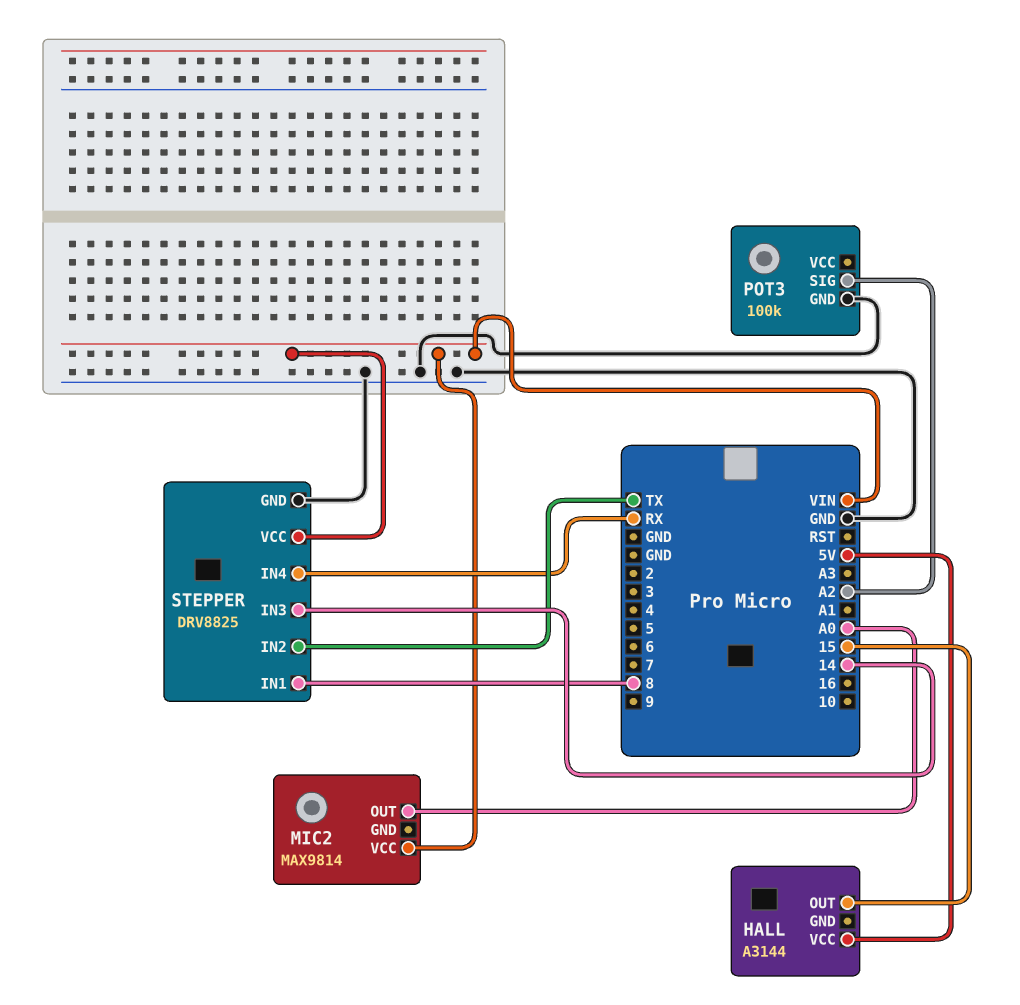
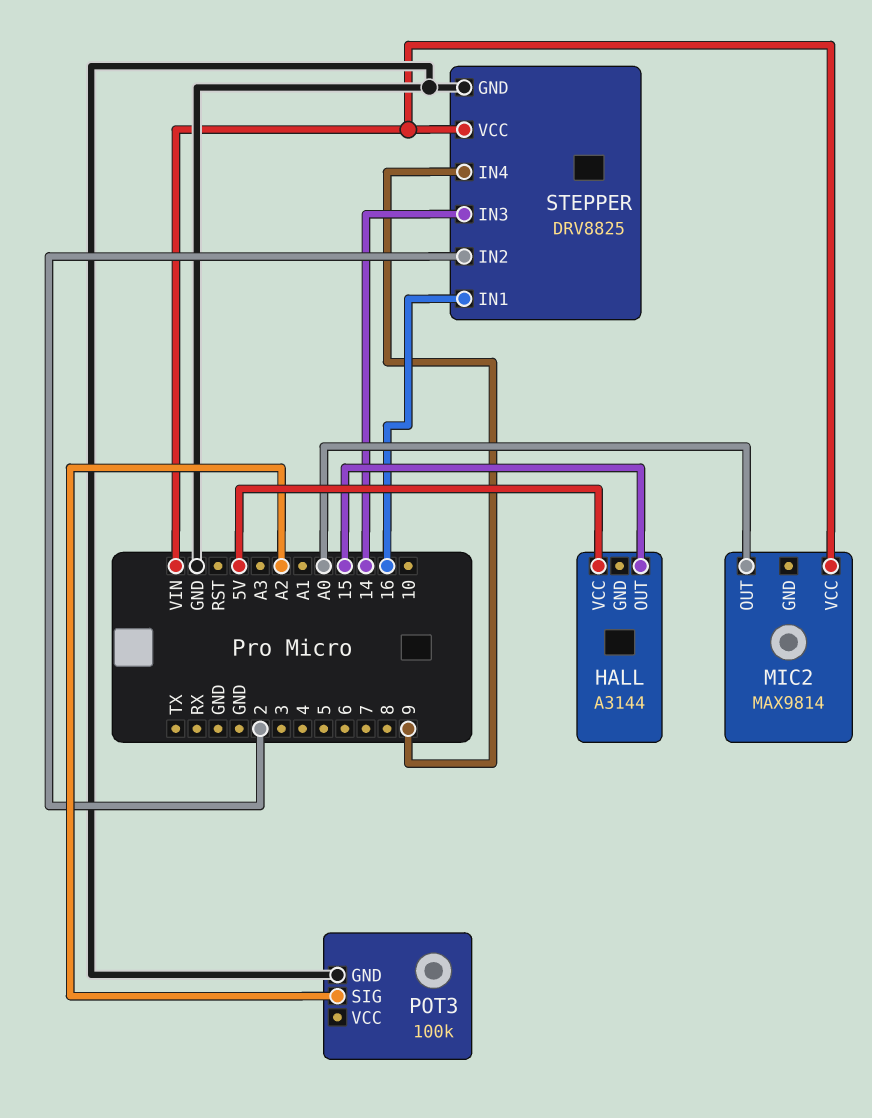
STEPPER pin IN1: 8 -> 16
STEPPER pin IN2: TX -> 2
STEPPER pin IN4: RX -> 9

